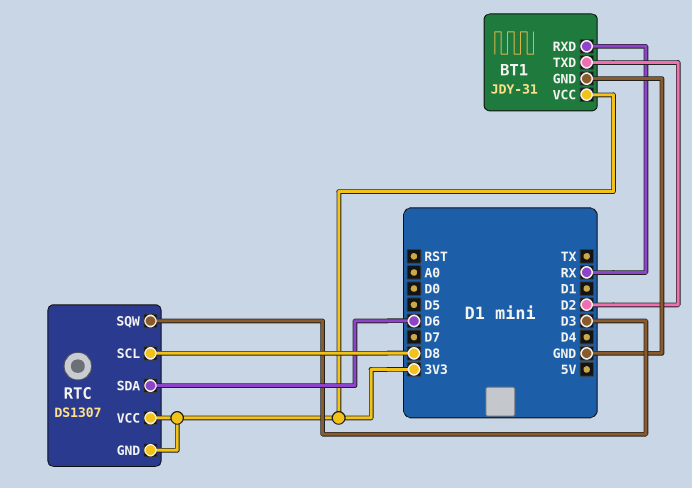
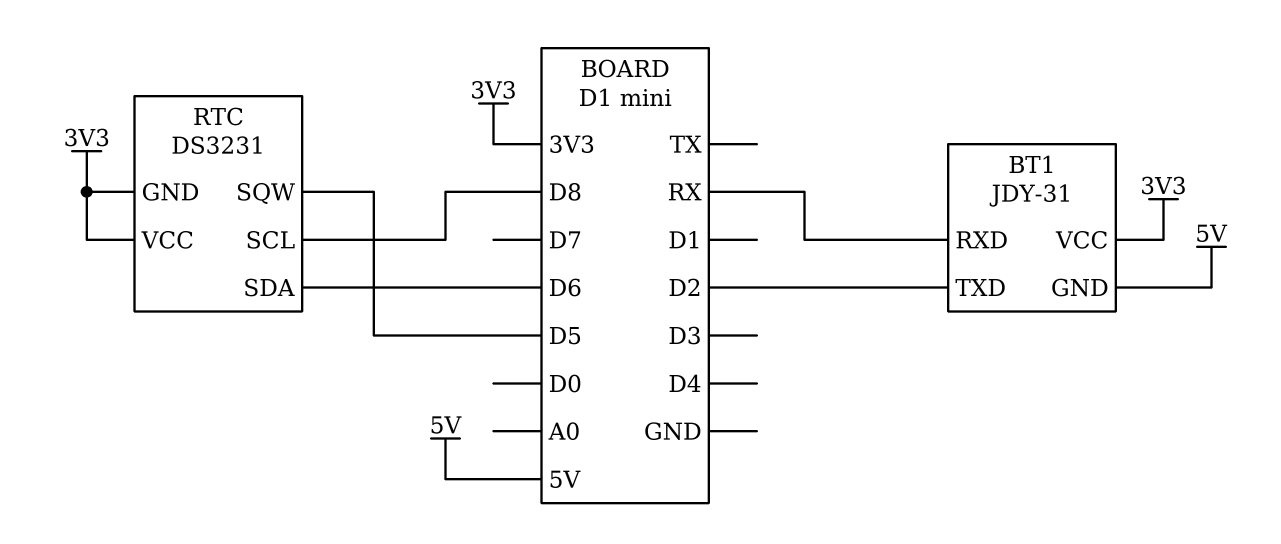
BT1 pin GND: GND -> 5V
RTC: DS1307 -> DS3231
RTC pin SQW: D3 -> D5

